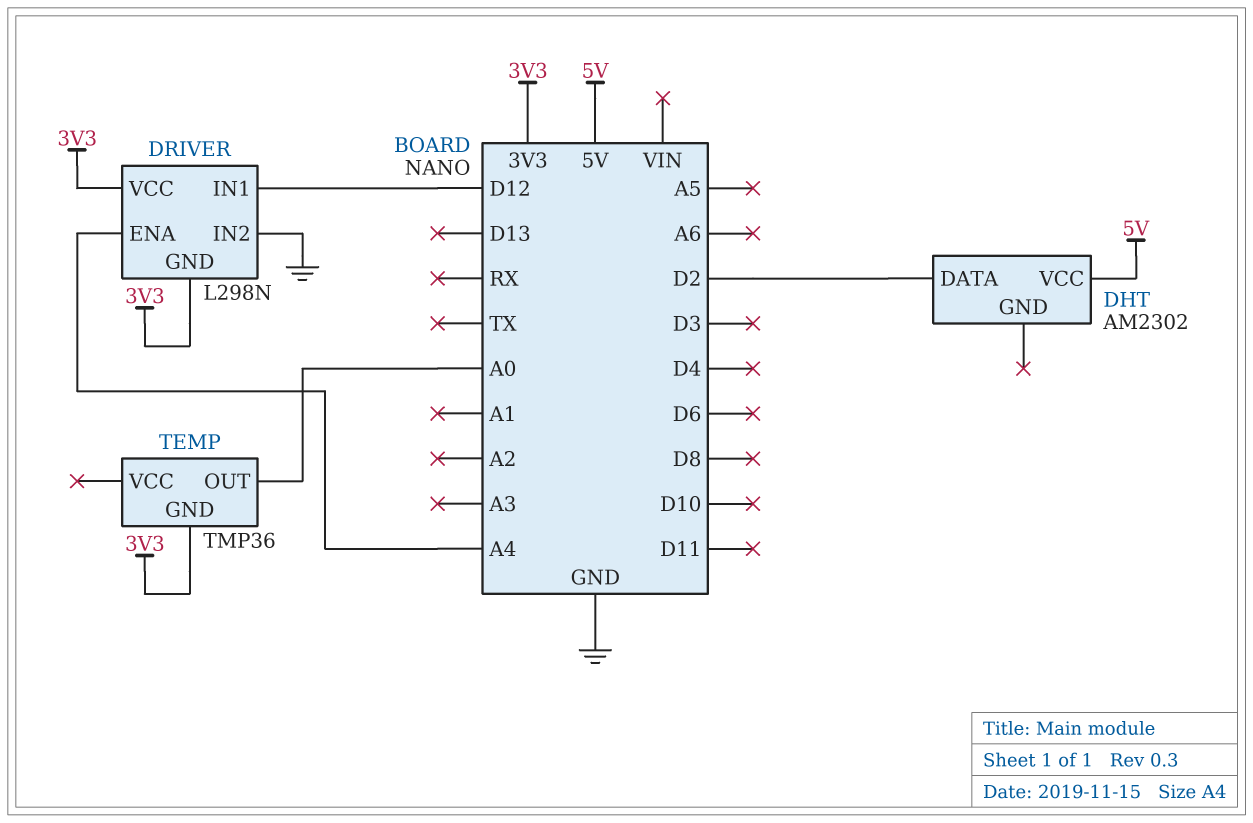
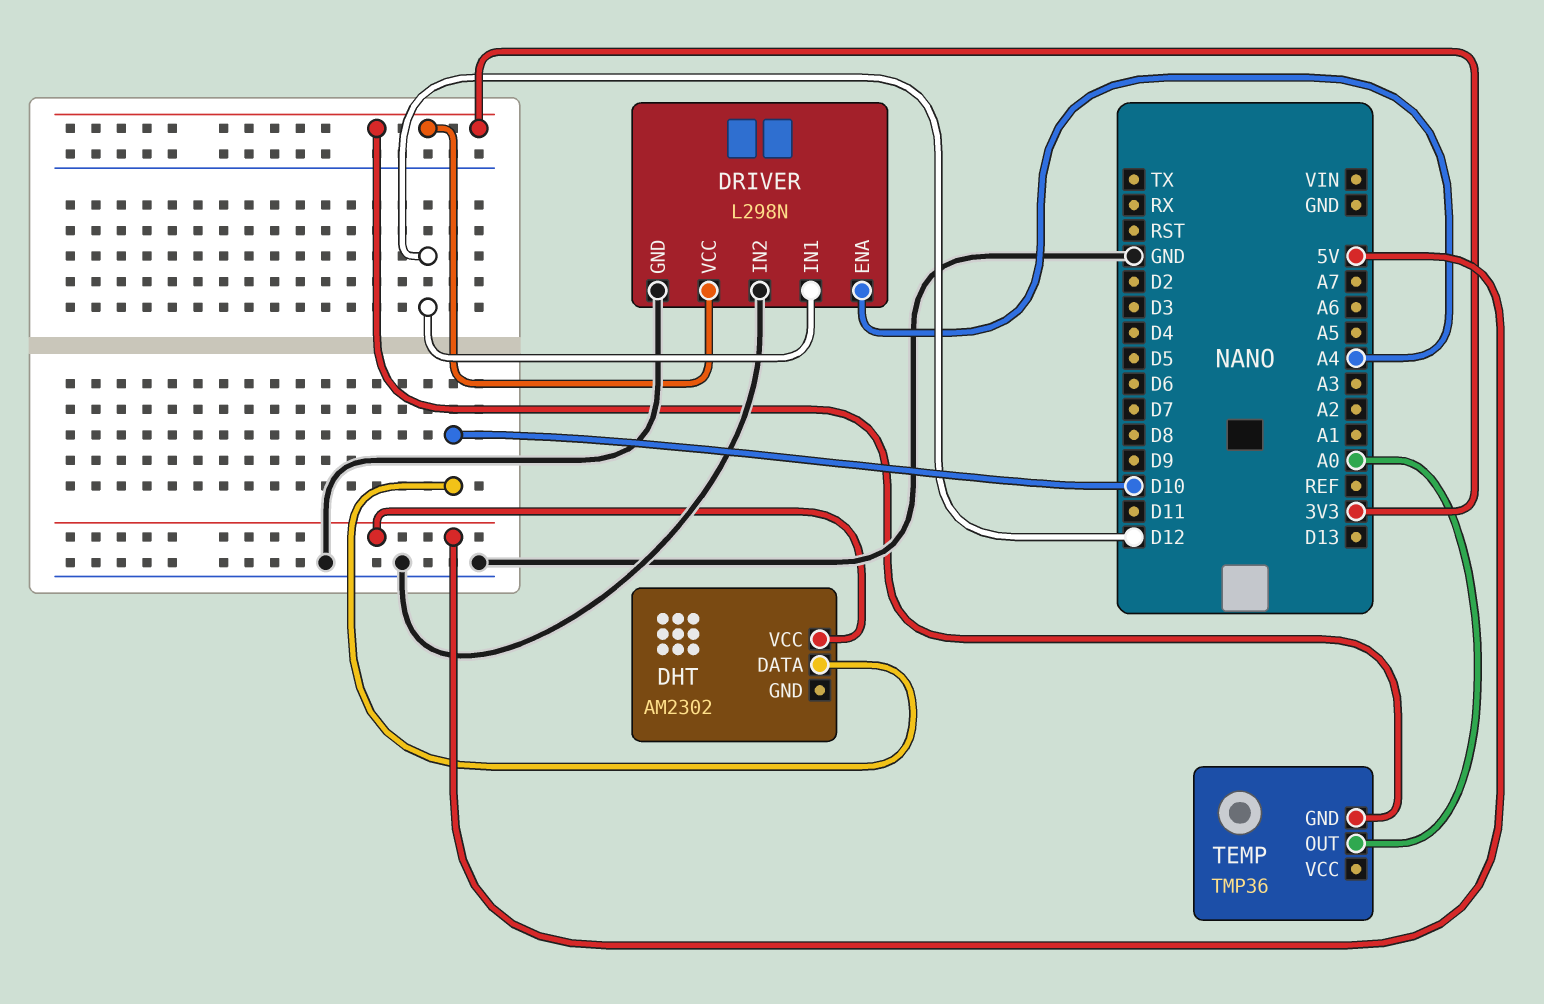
DHT pin DATA: D2 -> D10
DRIVER pin GND: 3V3 -> GND

